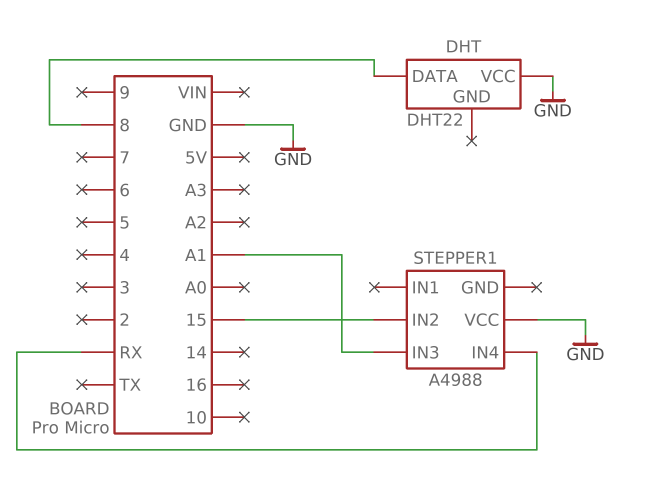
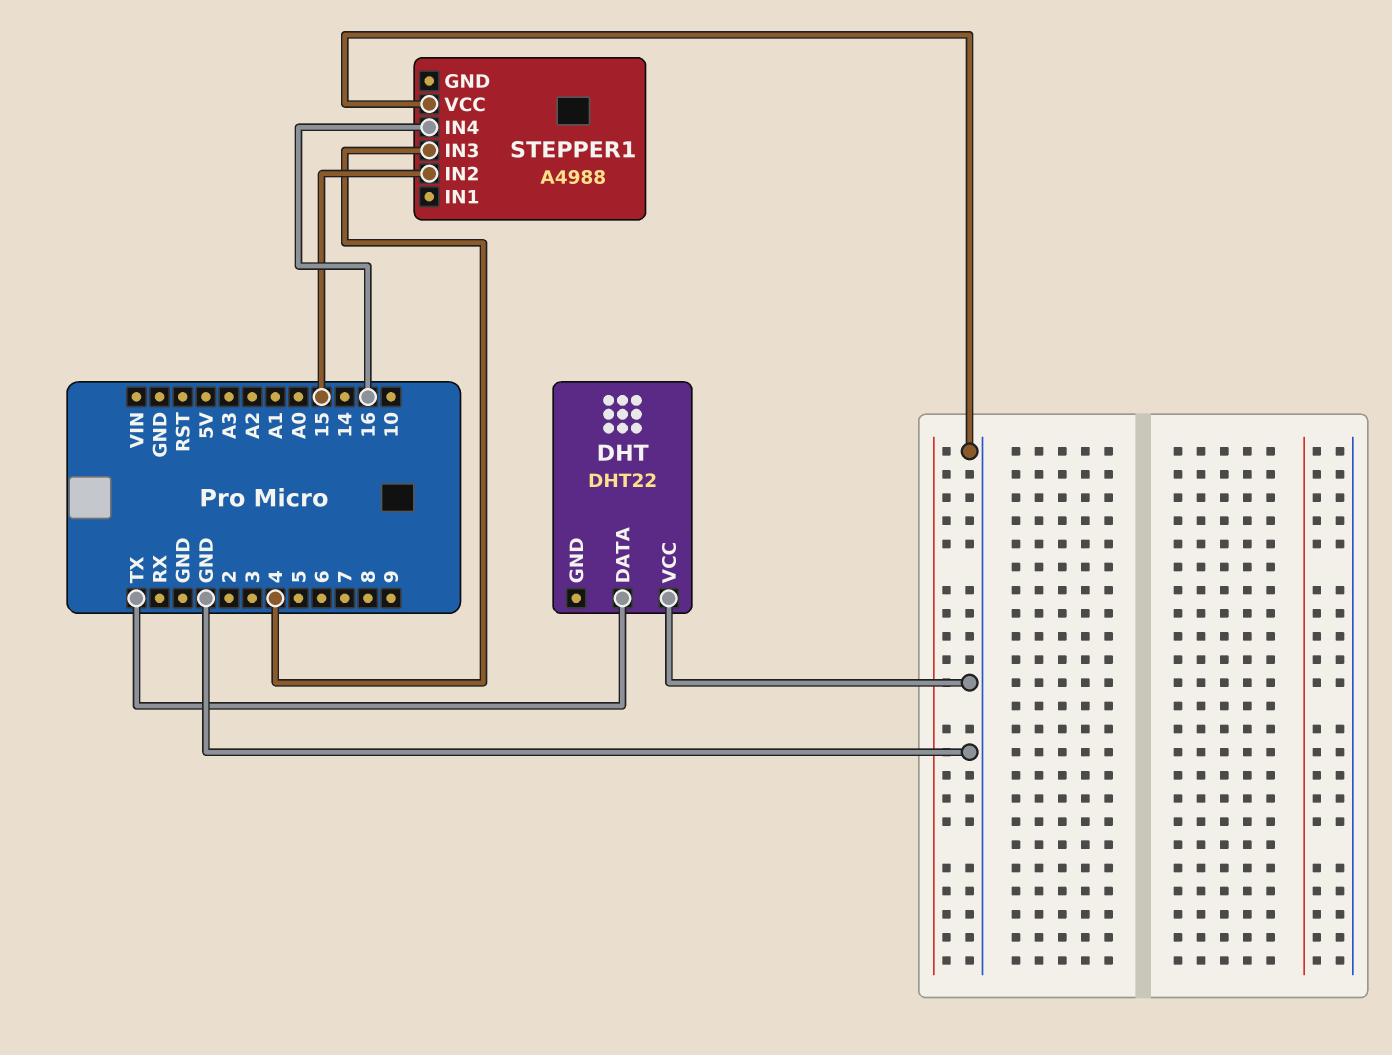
DHT pin DATA: 8 -> TX
STEPPER1 pin IN3: A1 -> 4
STEPPER1 pin IN4: RX -> 16

